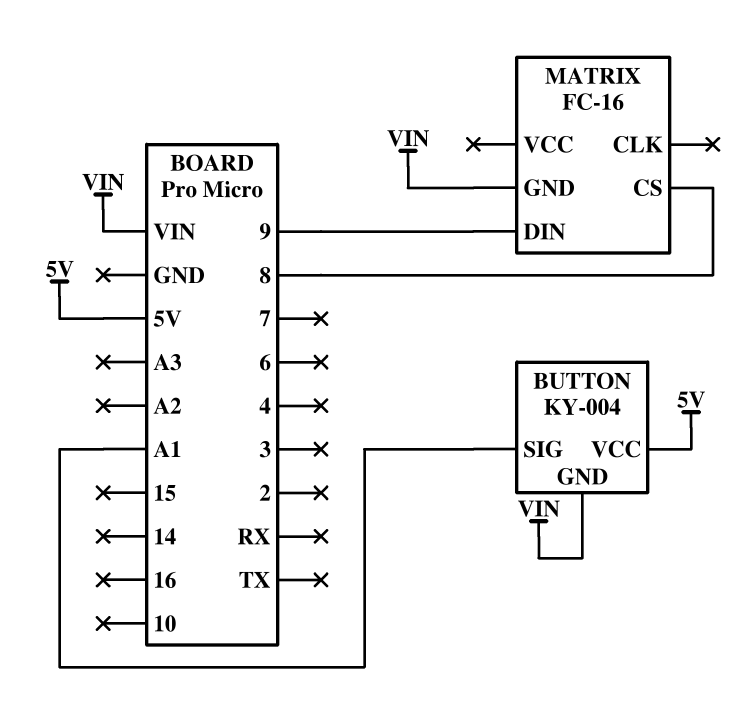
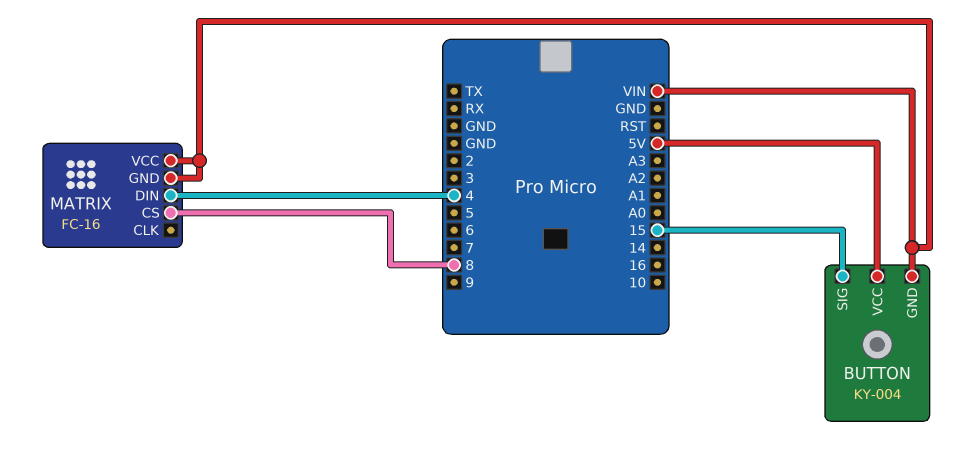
BUTTON pin SIG: A1 -> 15
MATRIX pin DIN: 9 -> 4
MATRIX pin VCC: none -> VIN

